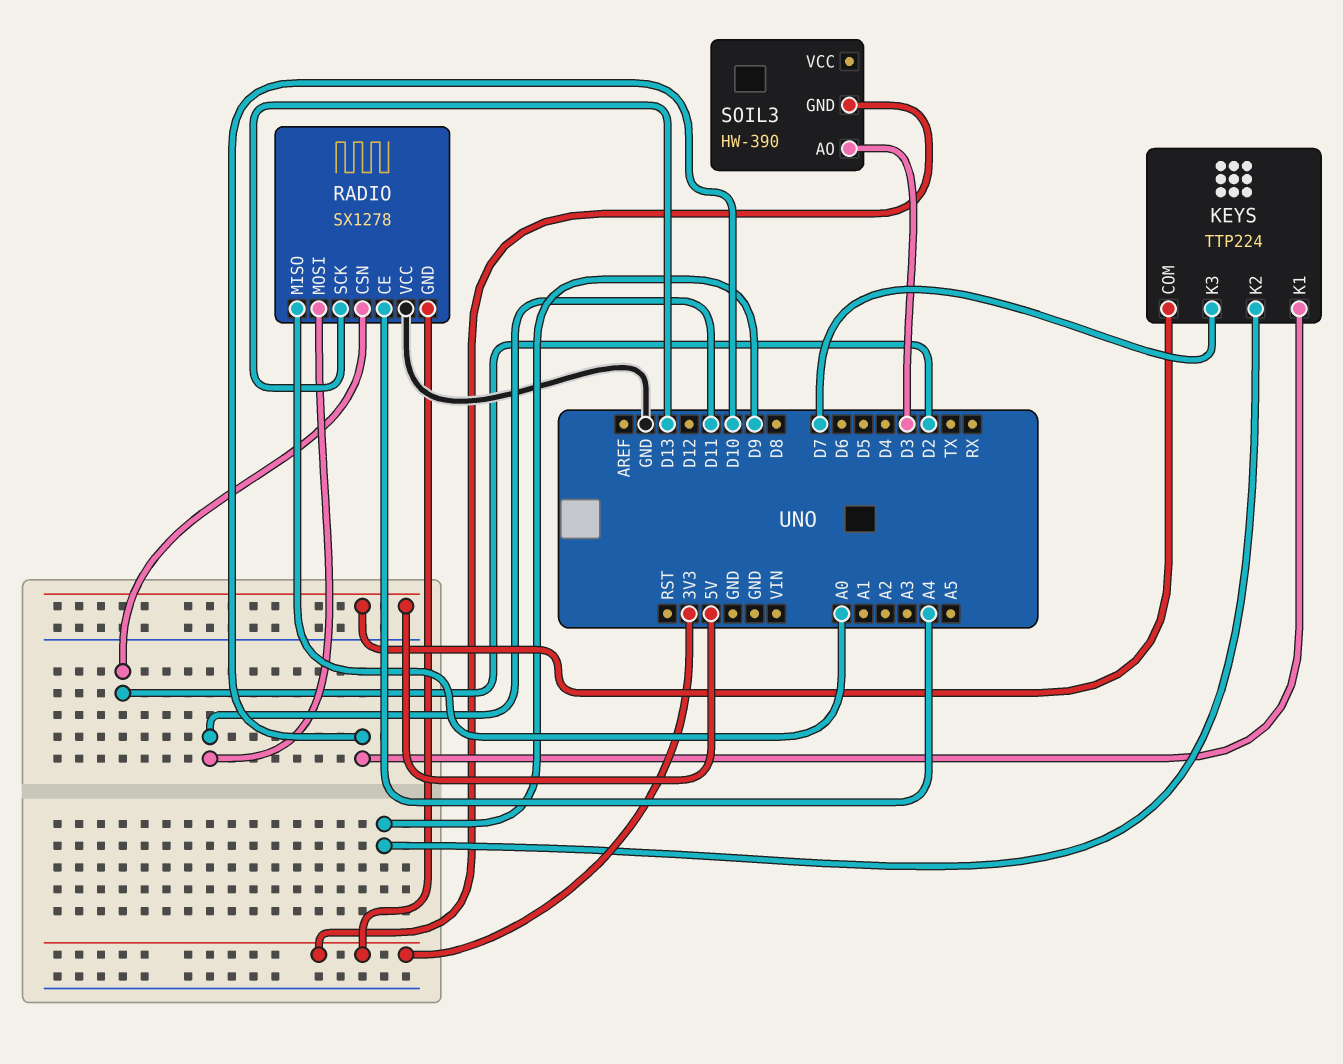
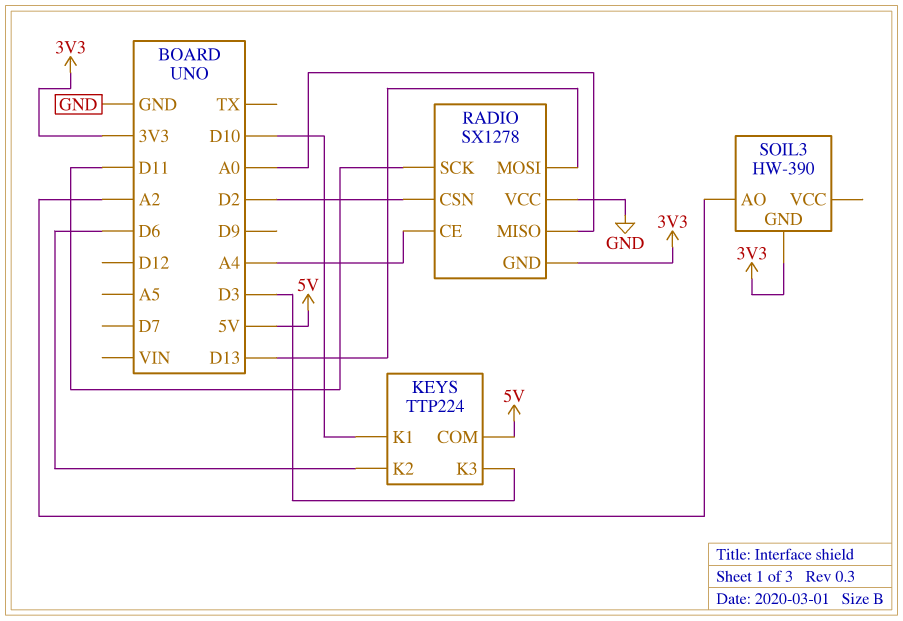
KEYS pin K2: D9 -> D6
KEYS pin K3: D7 -> D3
RADIO pin MOSI: D11 -> D13
RADIO pin SCK: D13 -> D11
SOIL3 pin AO: D3 -> A2

